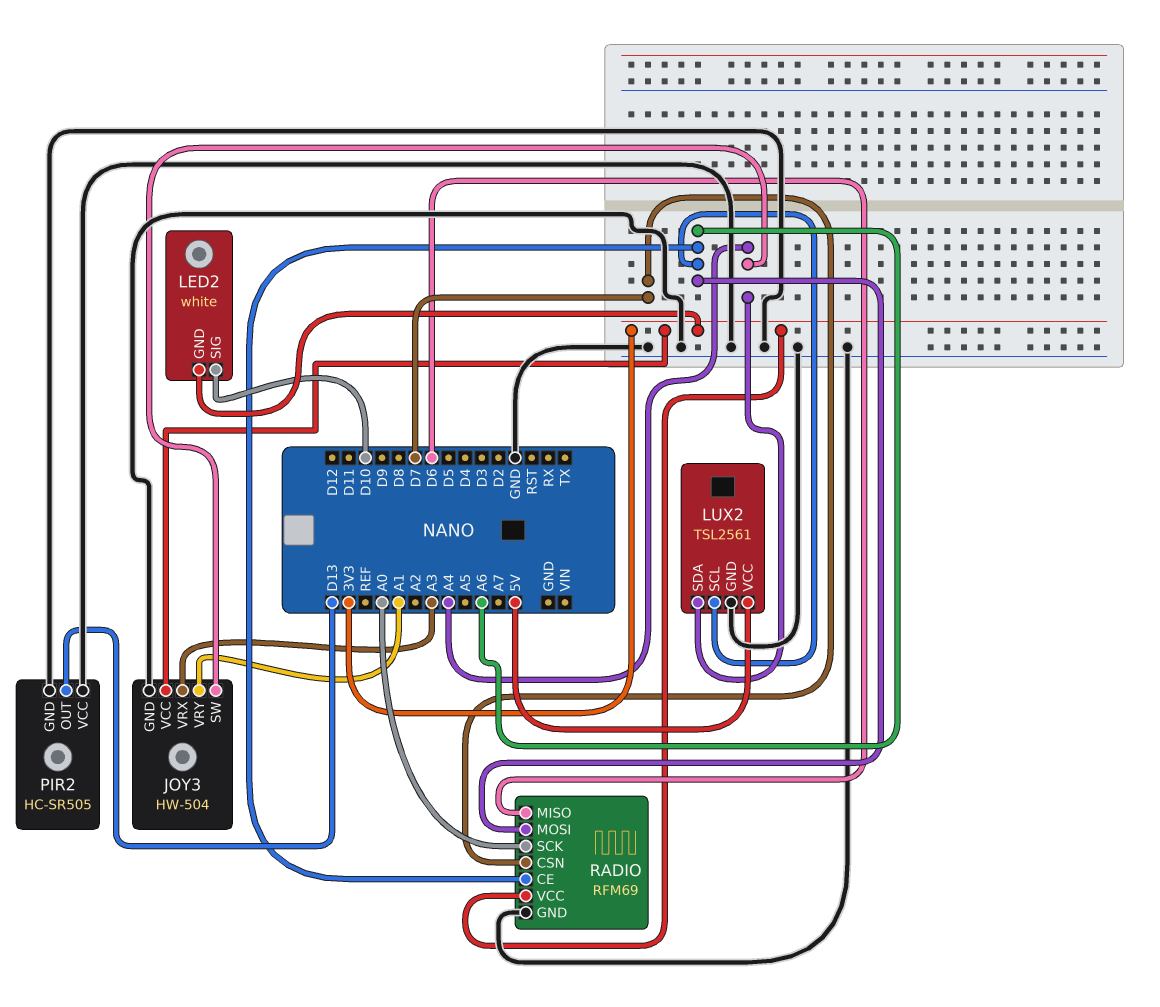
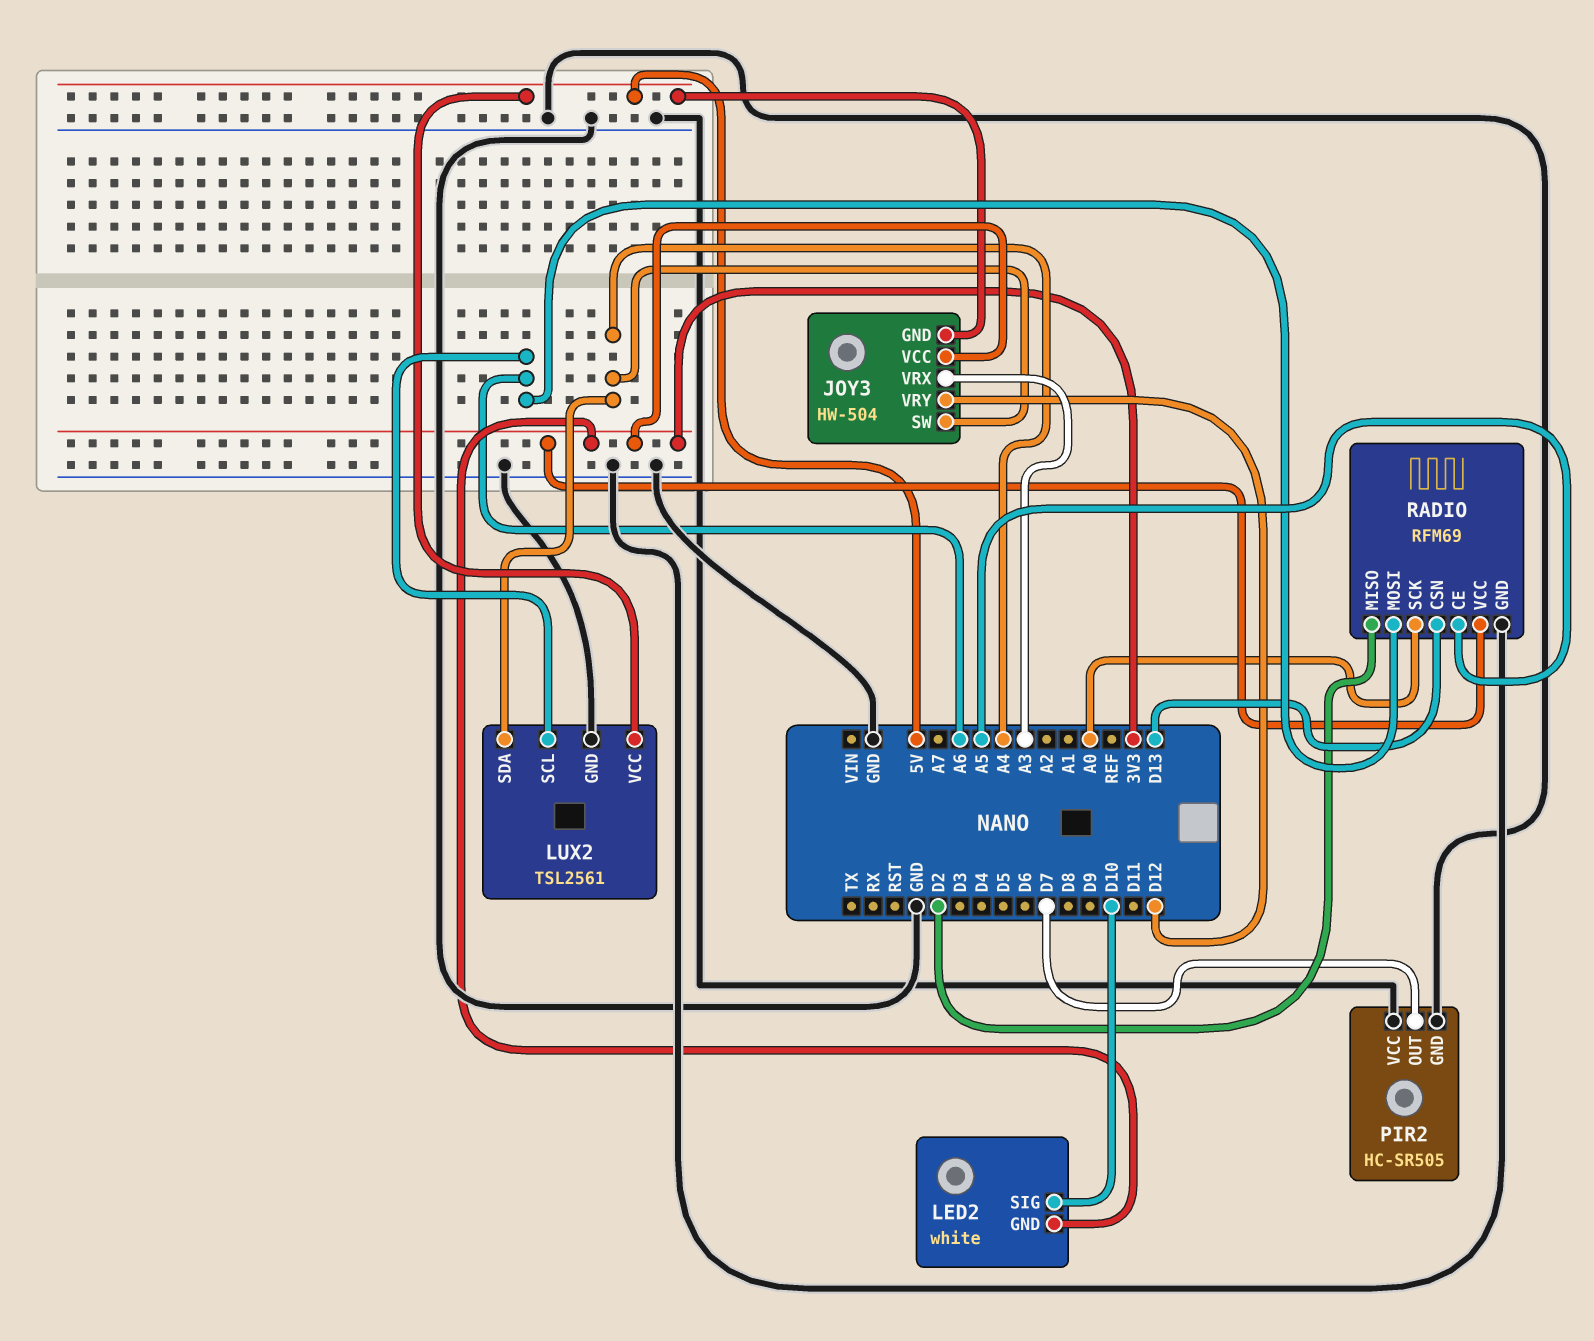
JOY3 pin GND: GND -> 5V
JOY3 pin VRY: A1 -> D12
PIR2 pin OUT: D13 -> D7
RADIO pin CE: A6 -> A5
RADIO pin CSN: D7 -> D13
RADIO pin MISO: D6 -> D2

